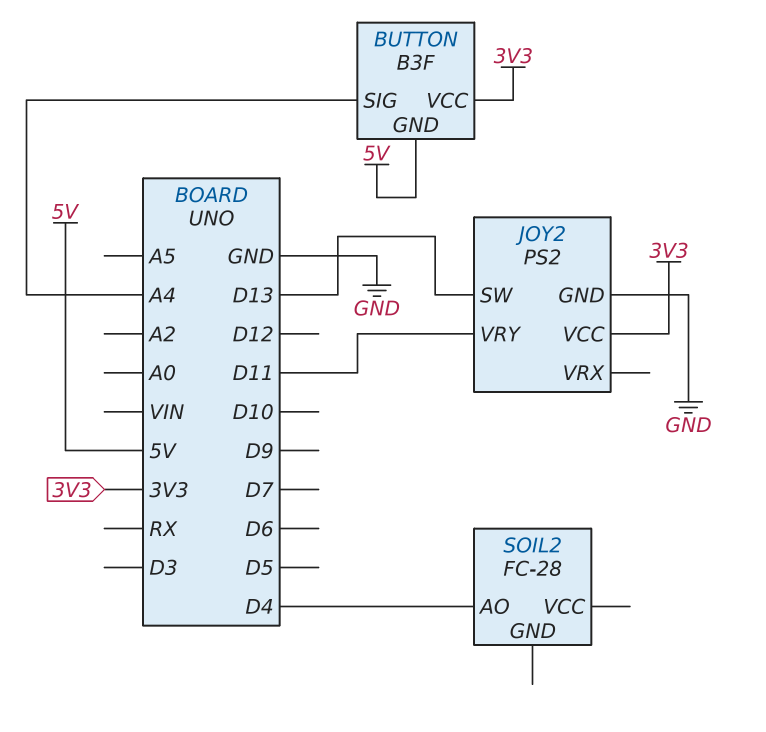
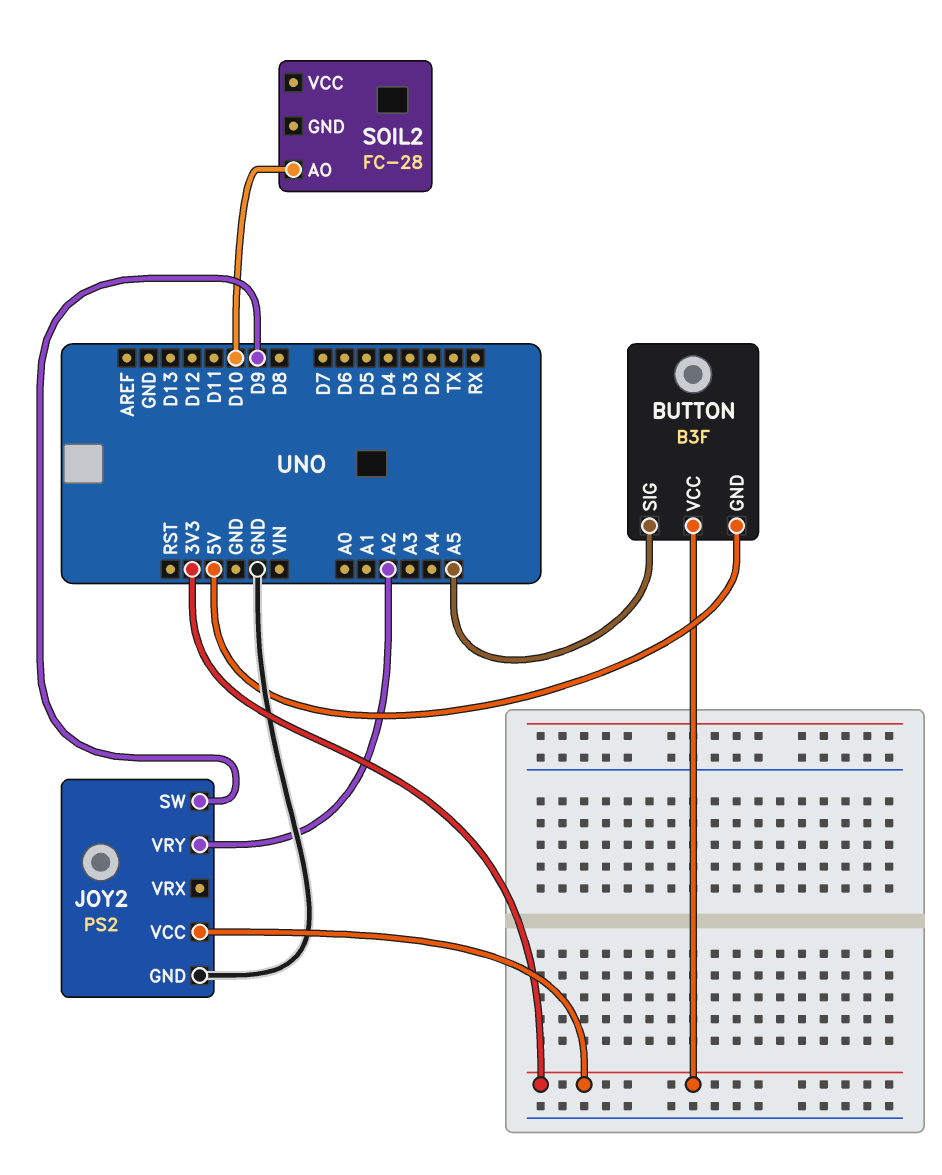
BUTTON pin SIG: A4 -> A5
JOY2 pin SW: D13 -> D9
JOY2 pin VRY: D11 -> A2
SOIL2 pin AO: D4 -> D10

